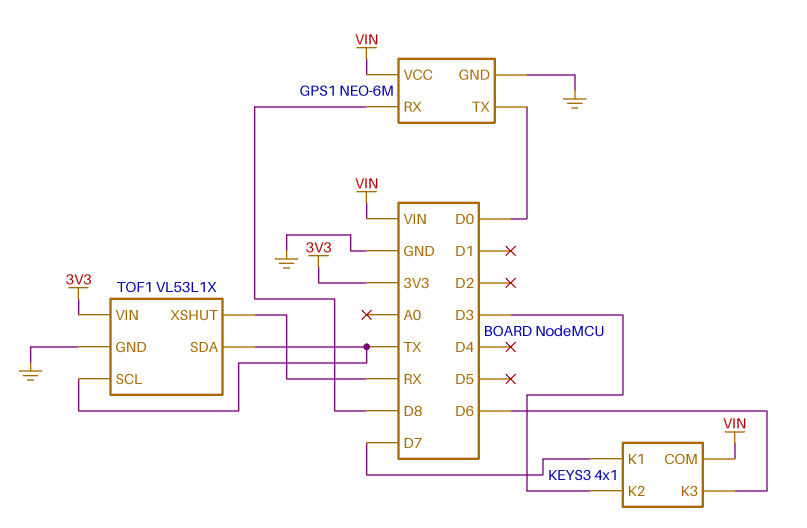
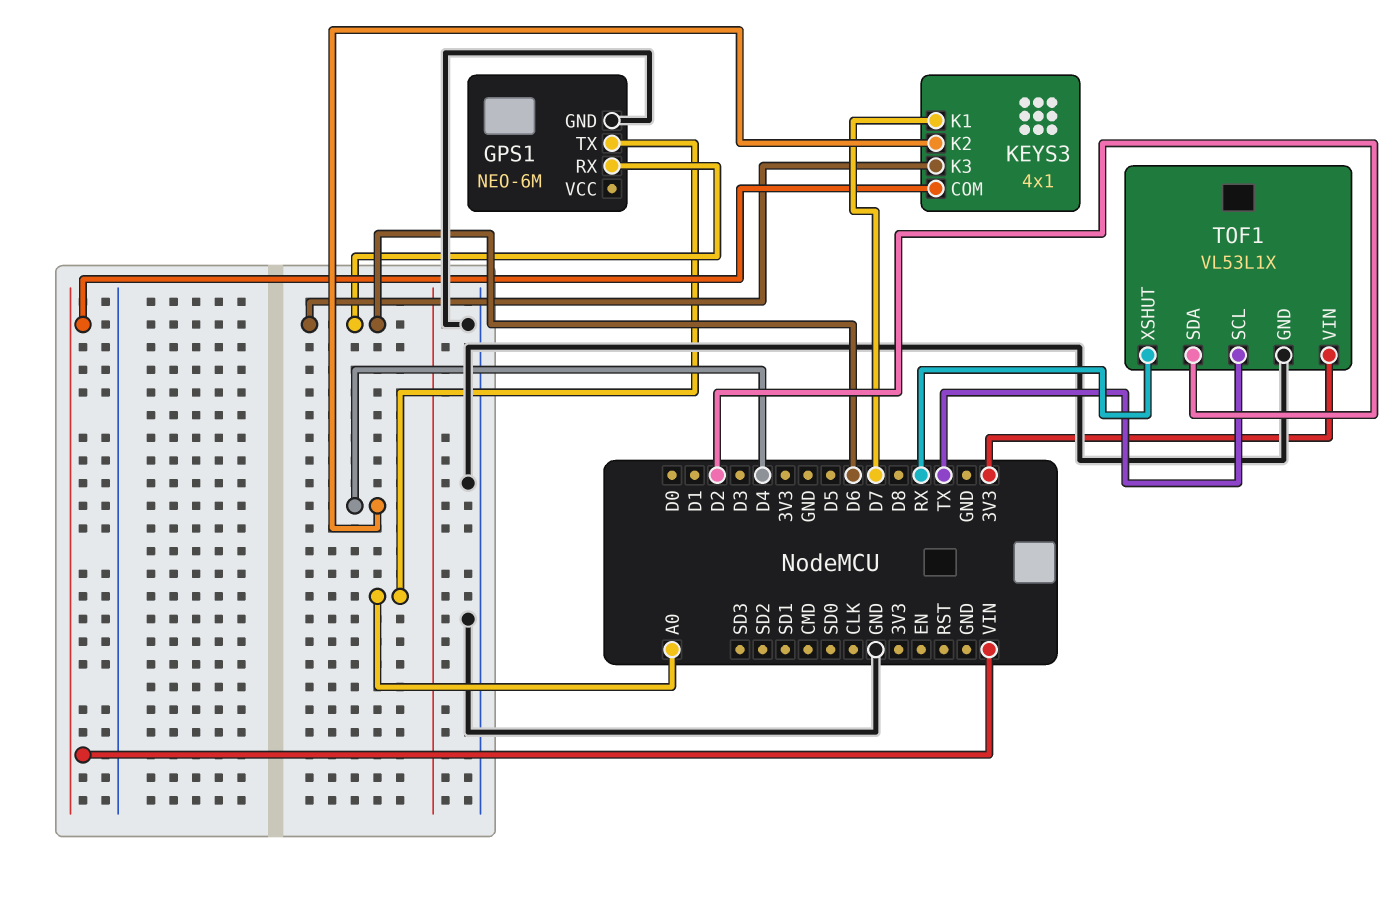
GPS1 pin RX: D8 -> D6
GPS1 pin TX: D0 -> A0
GPS1 pin VCC: VIN -> none
KEYS3 pin K2: D3 -> D4
TOF1 pin SDA: TX -> D2

